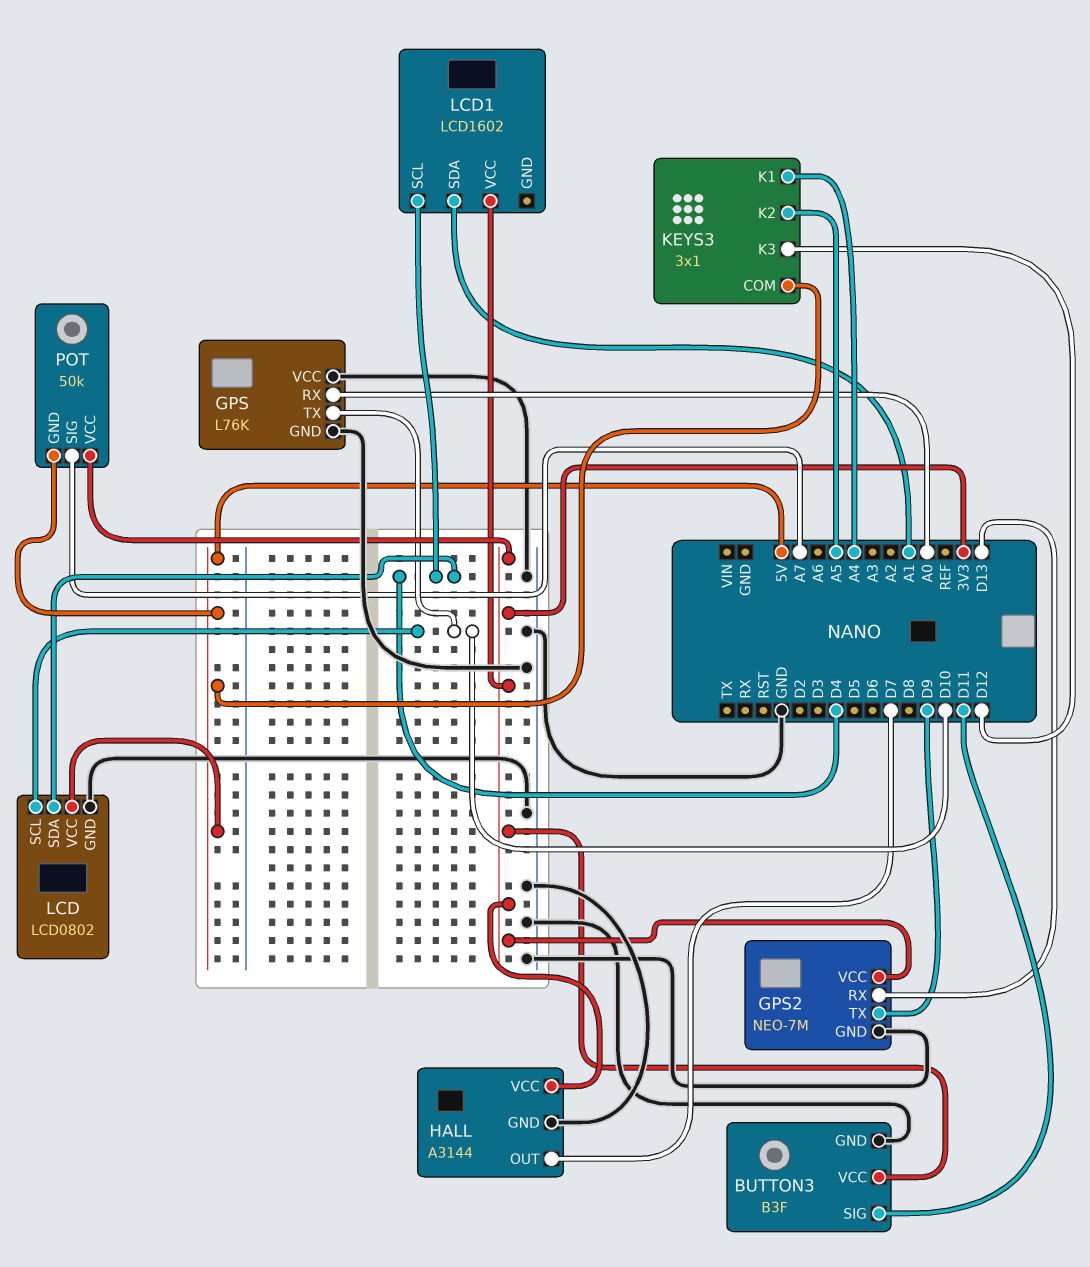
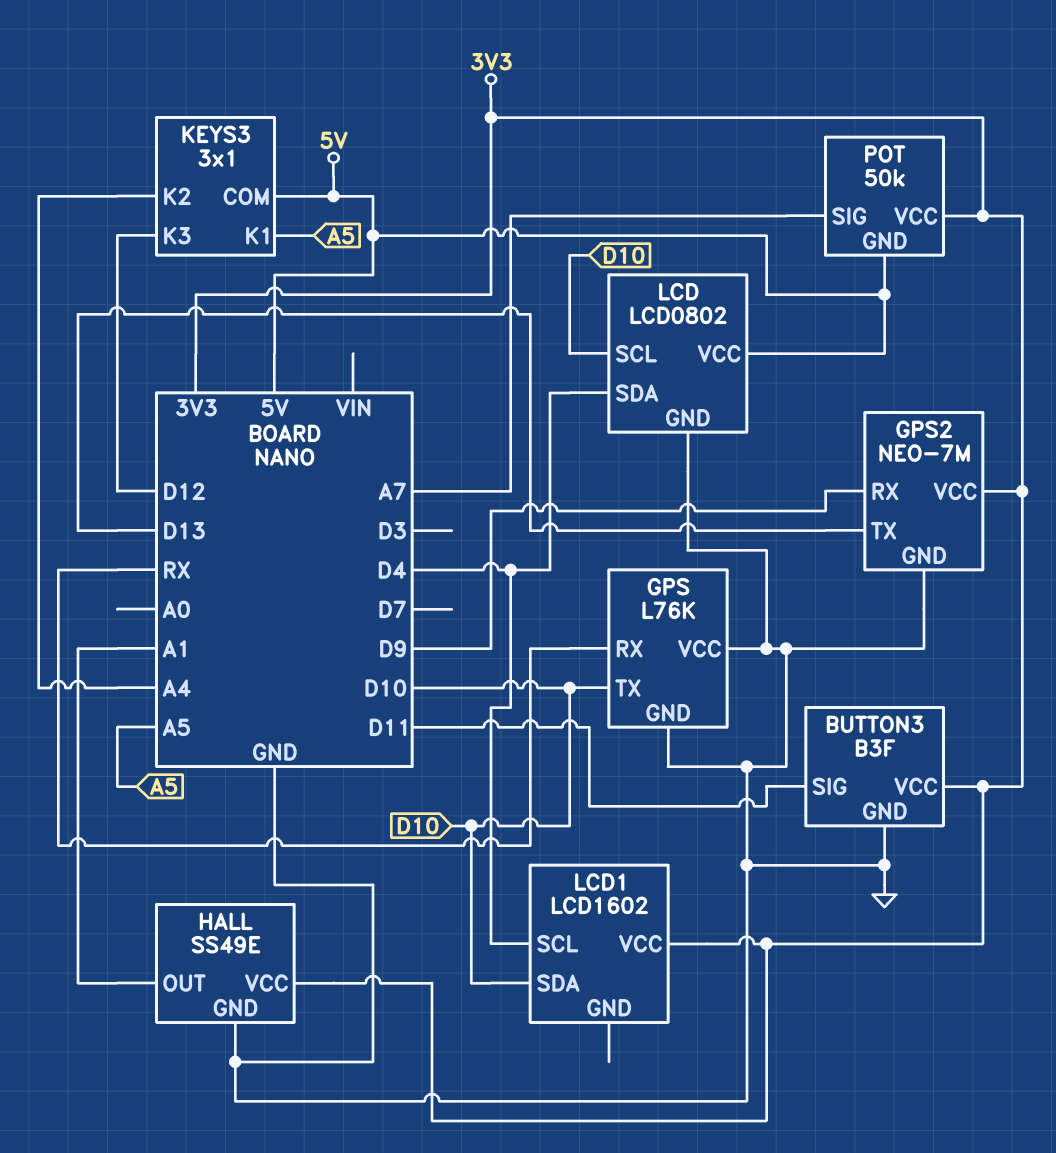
GPS pin RX: A0 -> RX
GPS2 pin RX: D13 -> D9
GPS2 pin TX: D9 -> D13
HALL: A3144 -> SS49E
HALL pin OUT: D7 -> A1
KEYS3 pin K1: A4 -> A5
KEYS3 pin K2: A5 -> A4
LCD1 pin SDA: A1 -> D10

